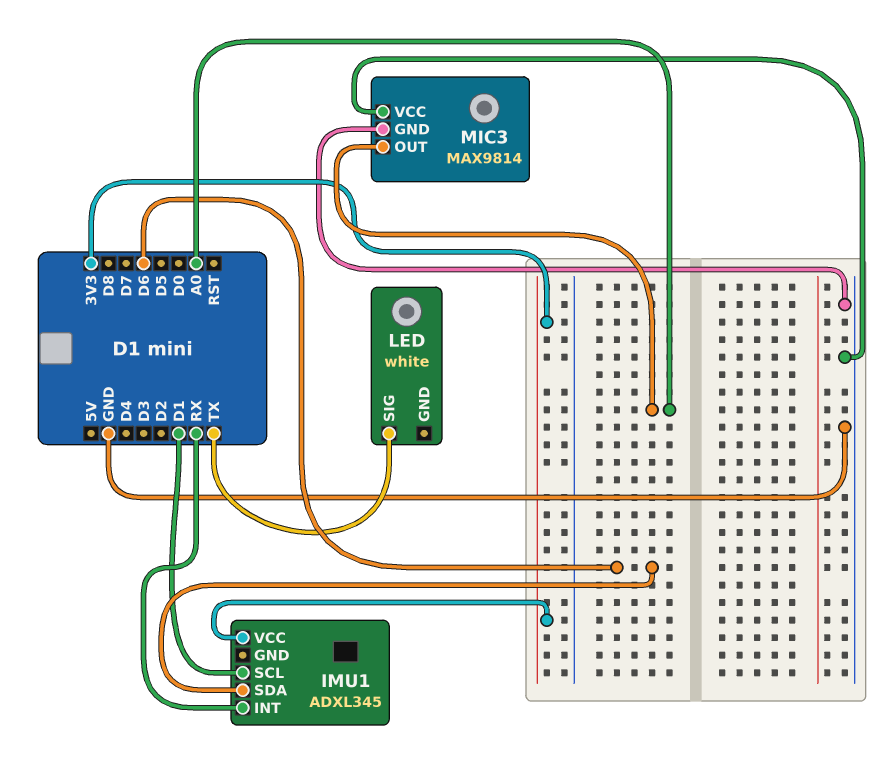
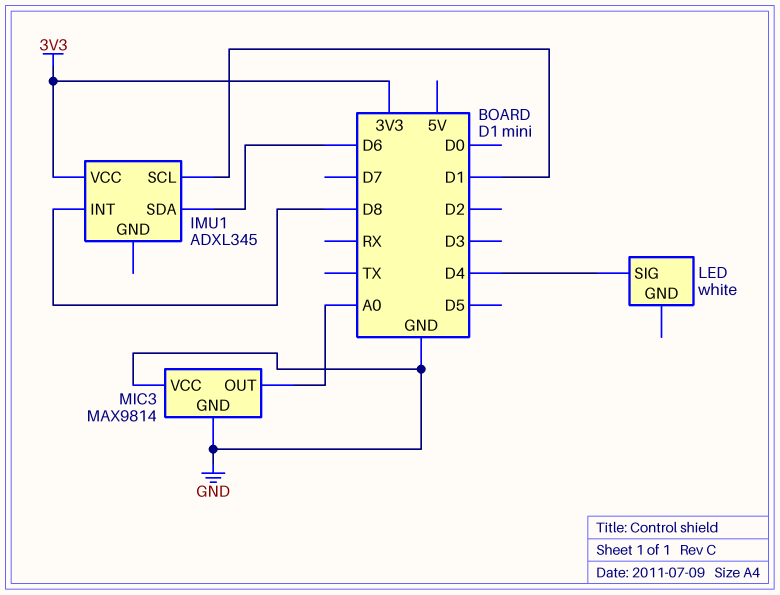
IMU1 pin INT: RX -> D8
LED pin SIG: TX -> D4

